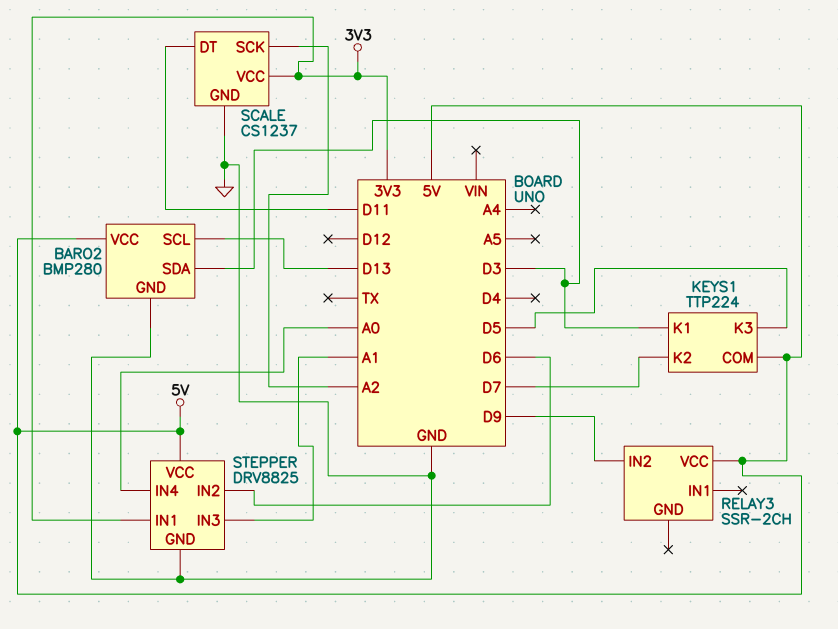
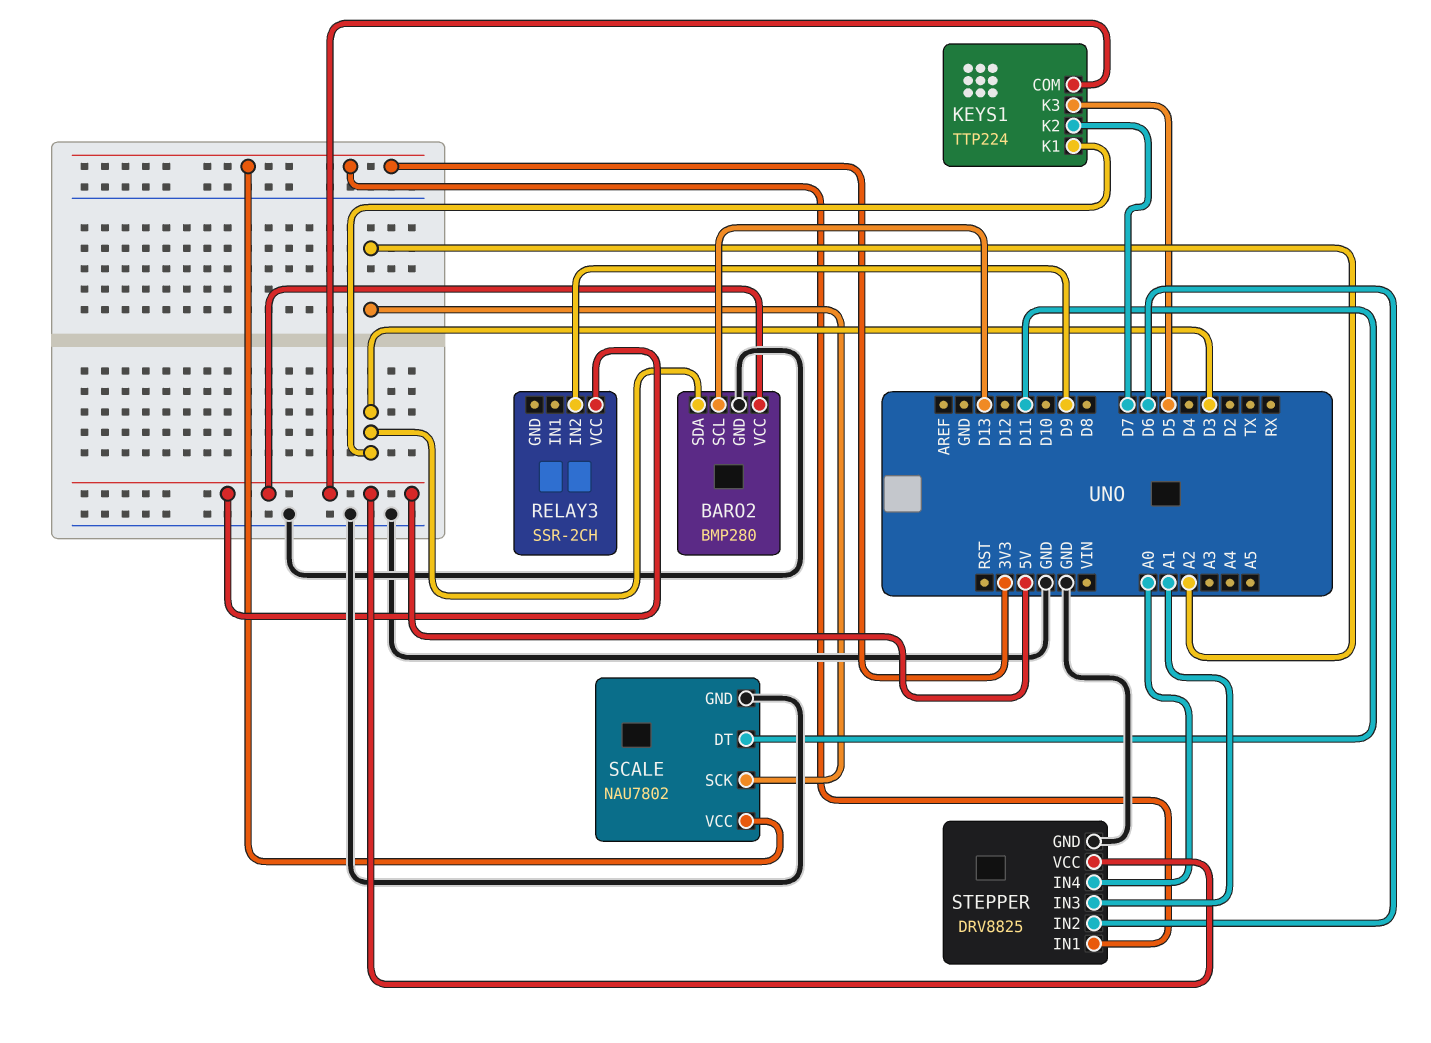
SCALE: CS1237 -> NAU7802

